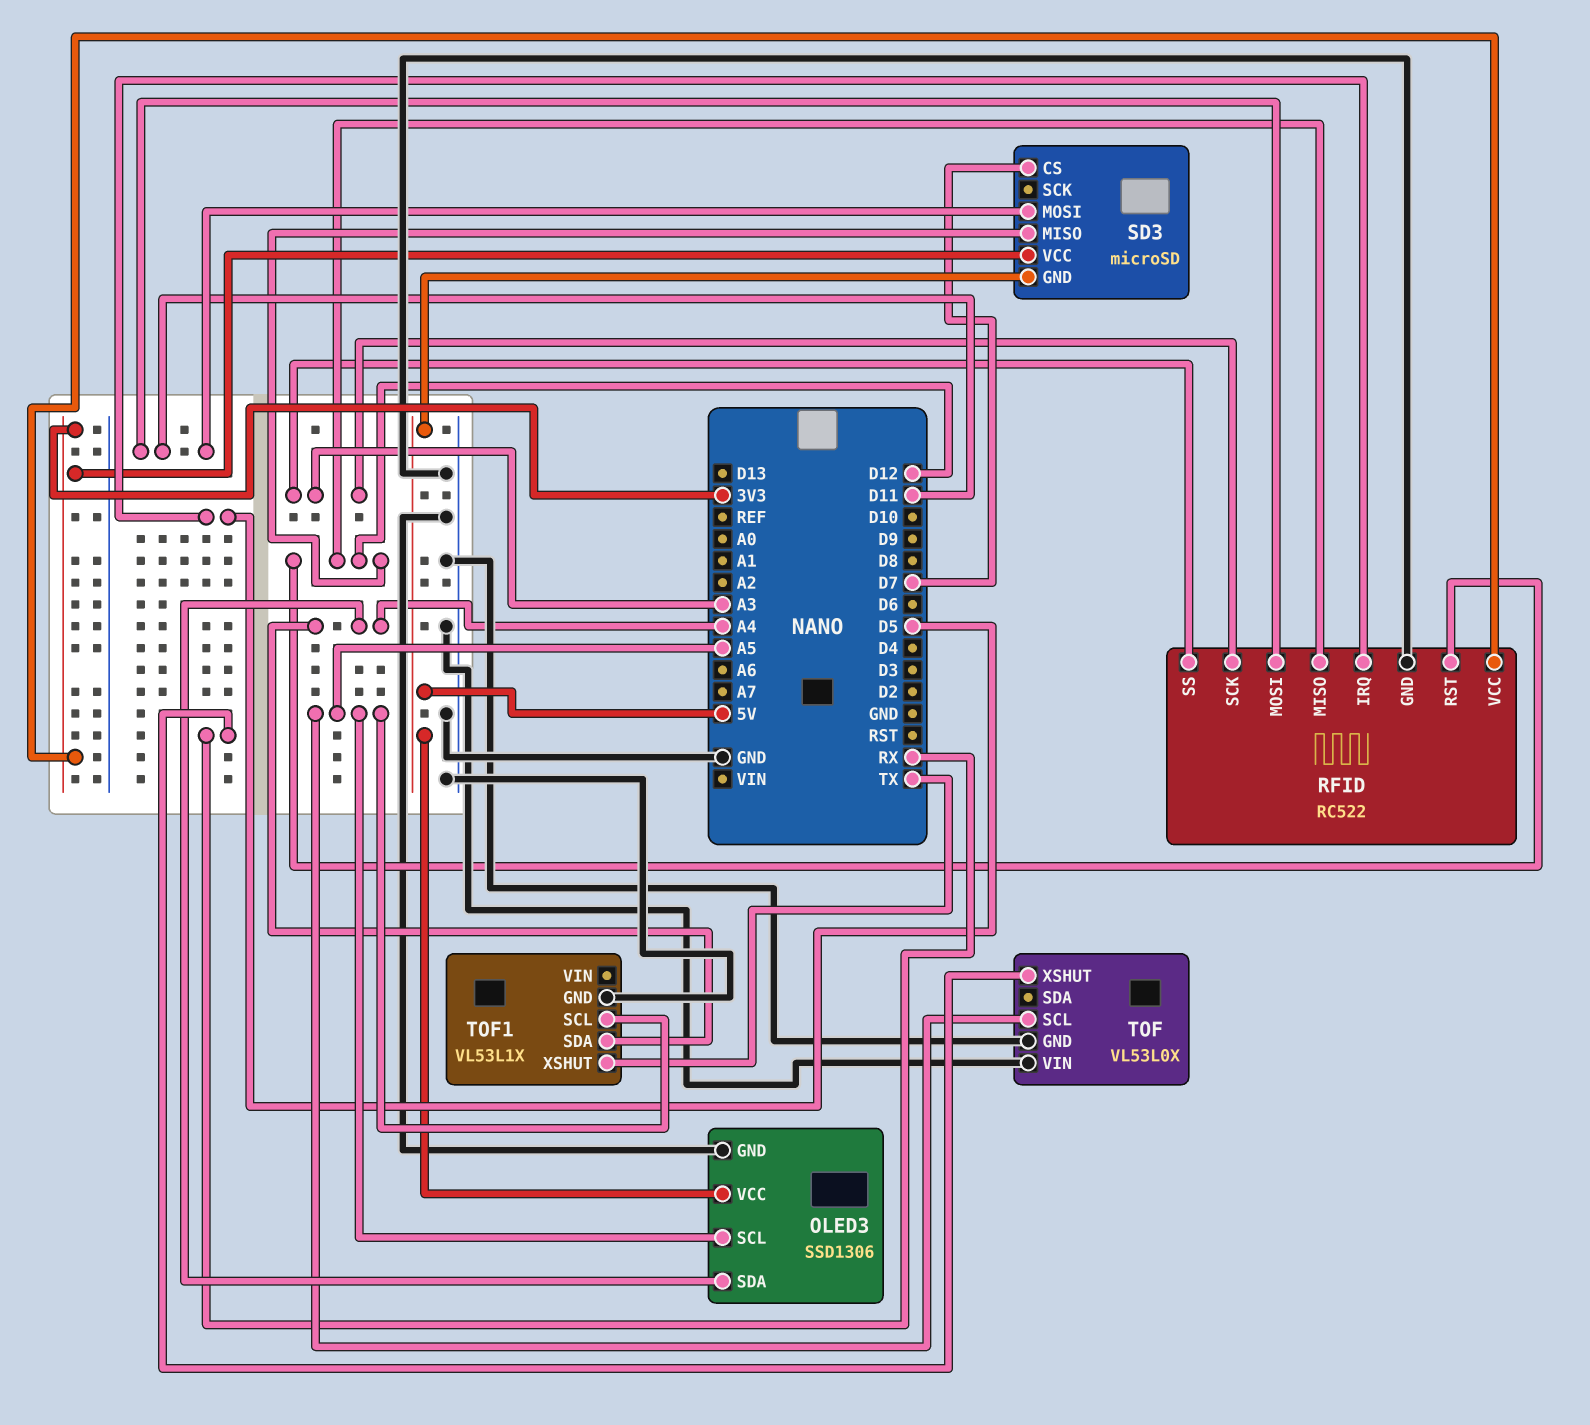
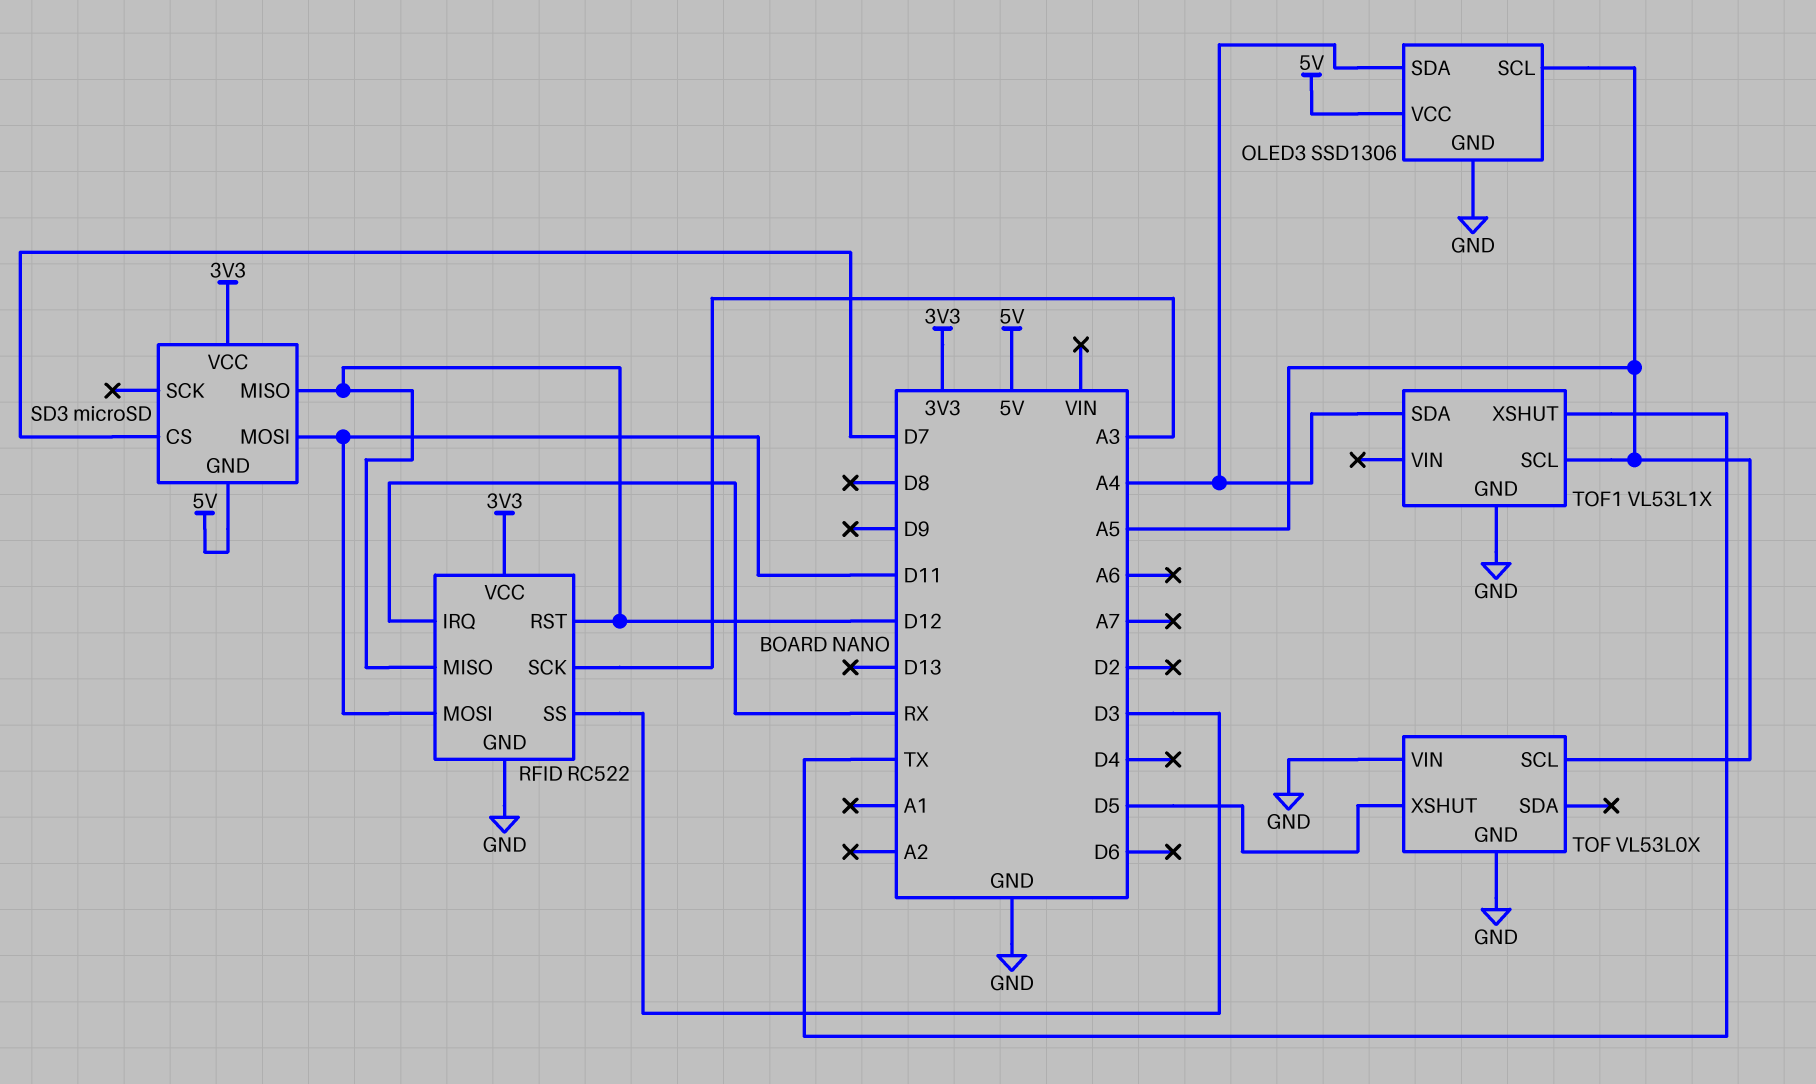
RFID pin IRQ: D5 -> RX
RFID pin SS: A3 -> D3
TOF pin XSHUT: RX -> D5

